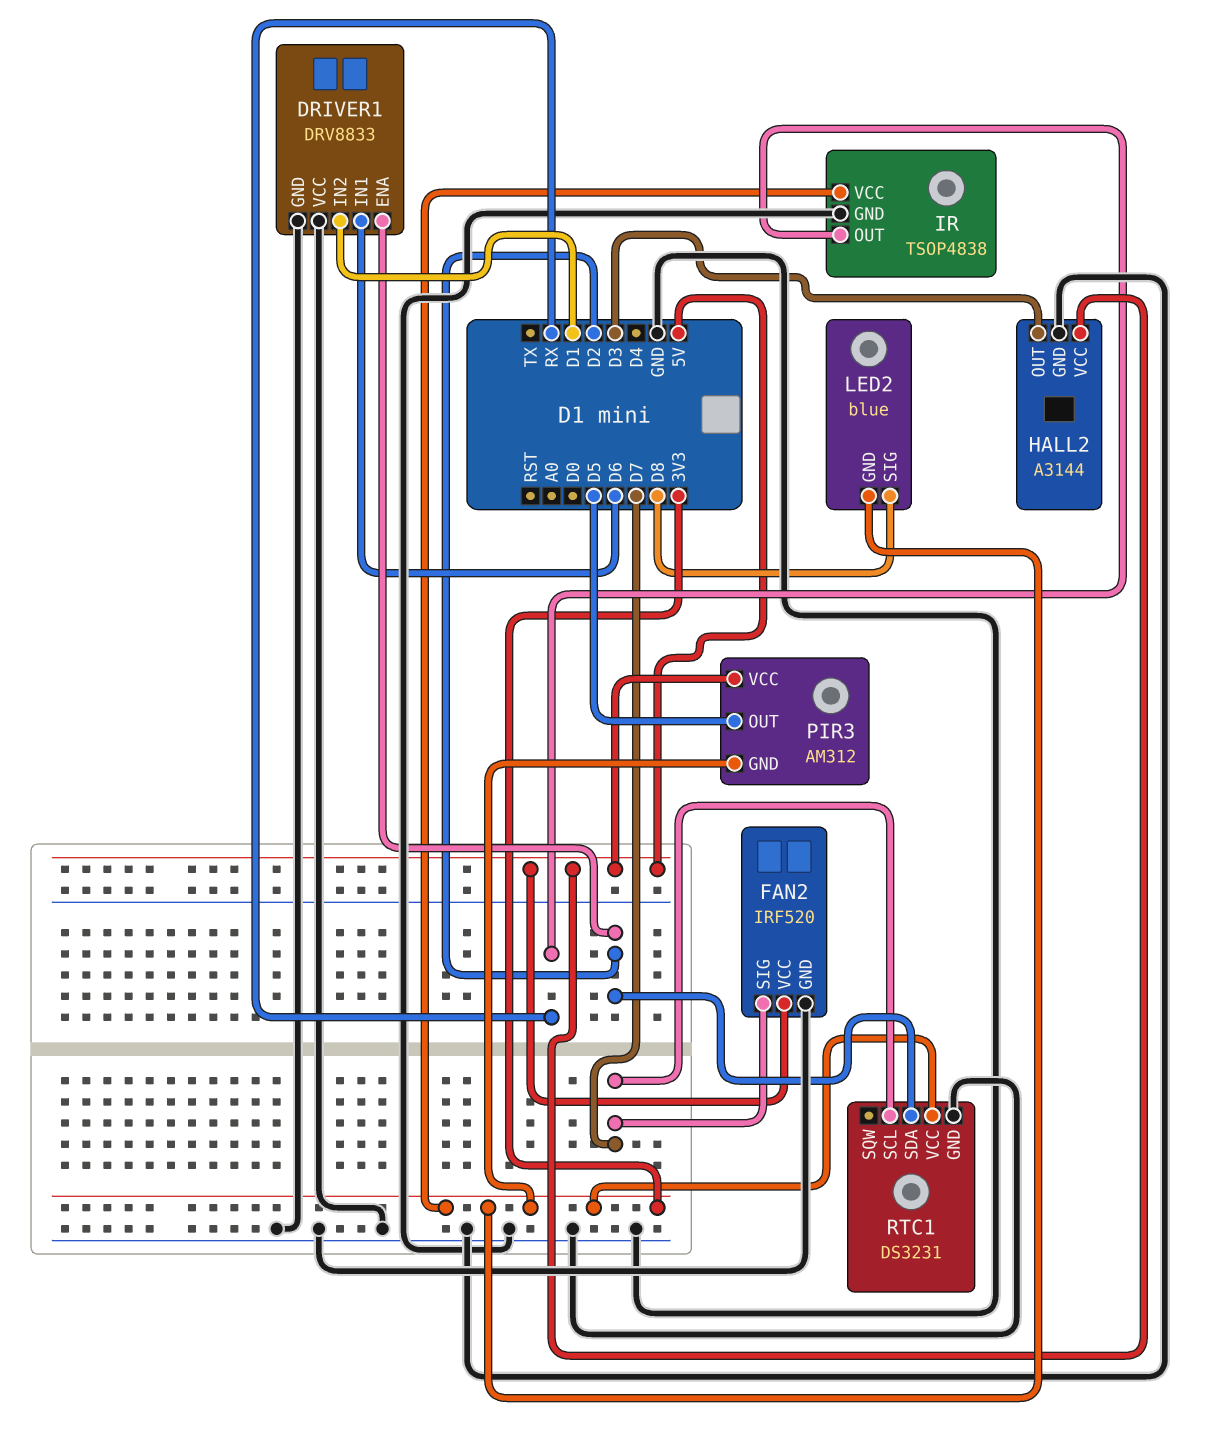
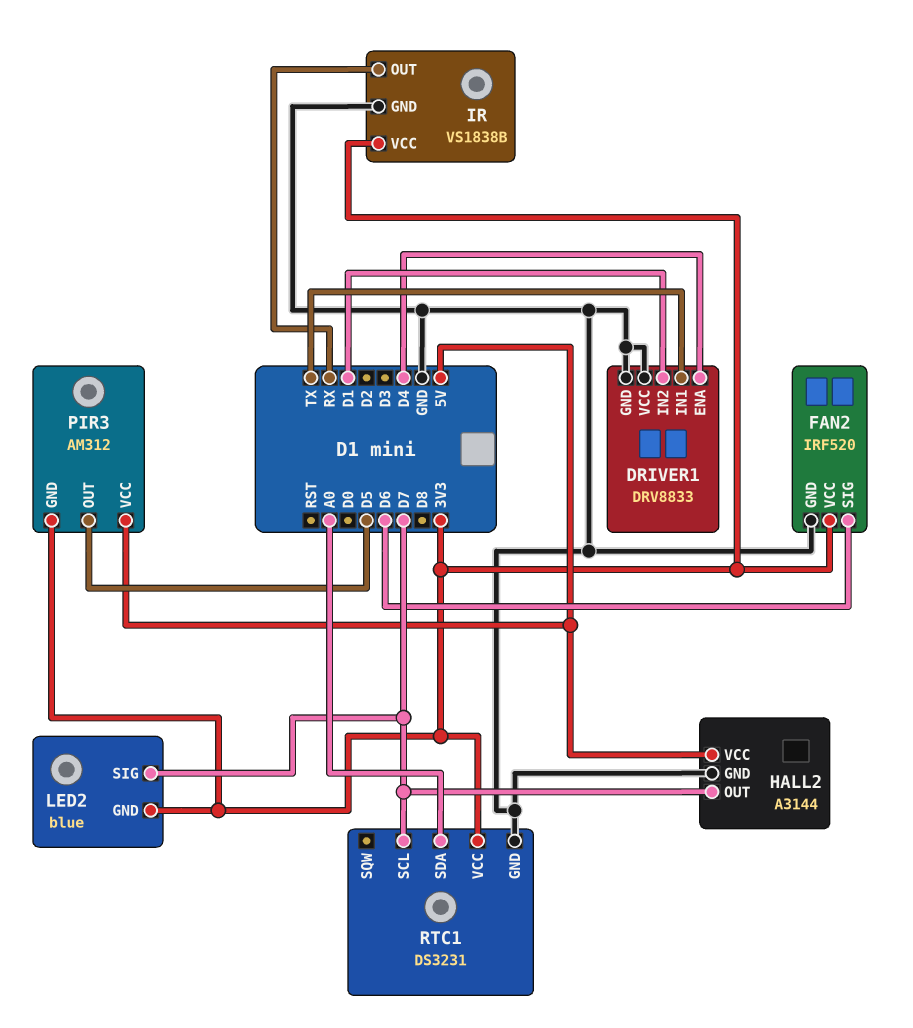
DRIVER1 pin ENA: D2 -> D4
DRIVER1 pin IN1: D6 -> TX
FAN2 pin SIG: D7 -> D6
FAN2 pin VCC: 5V -> 3V3
HALL2 pin OUT: D3 -> D7
IR: TSOP4838 -> VS1838B
LED2 pin SIG: D8 -> D7
RTC1 pin SDA: D2 -> A0

